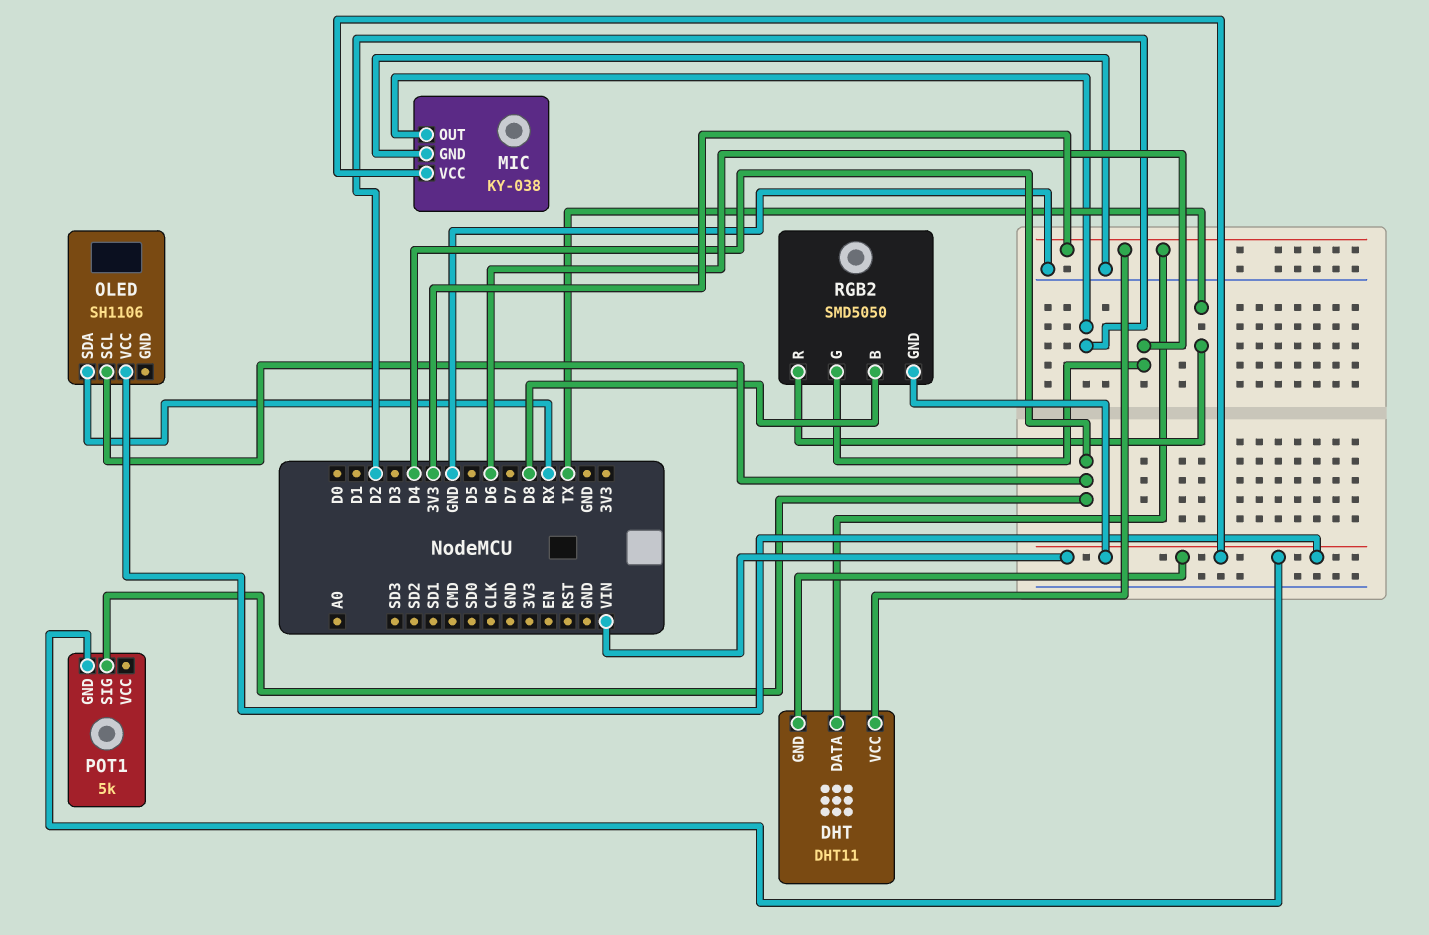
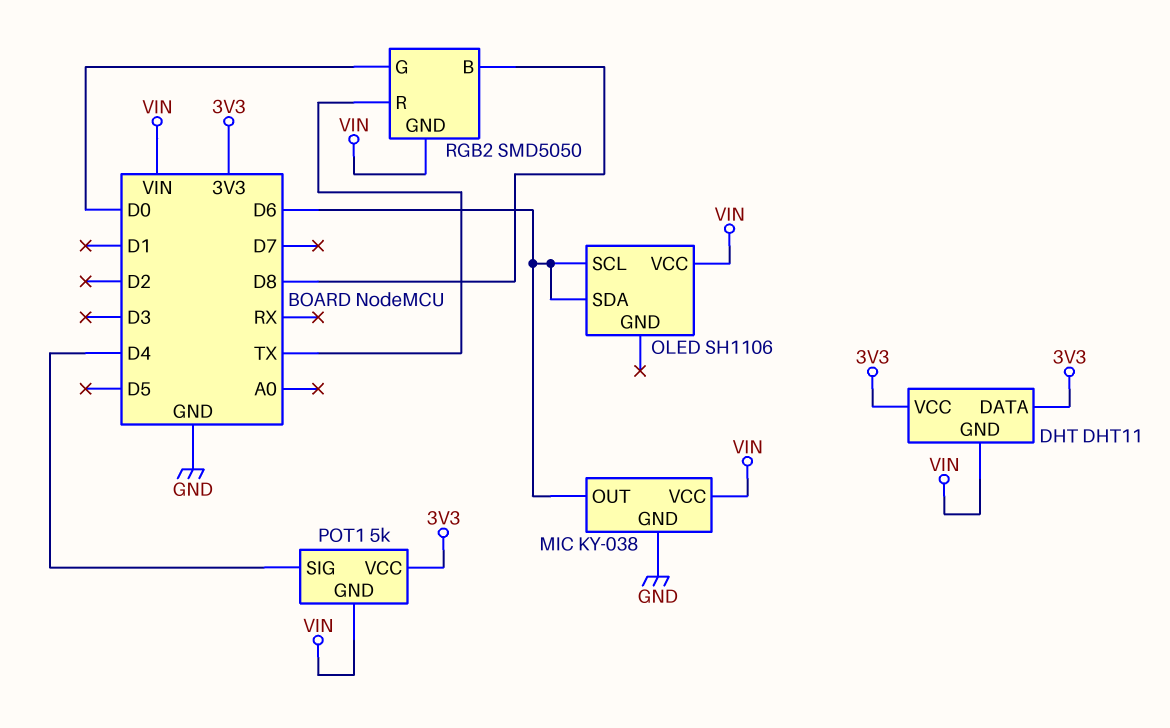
MIC pin OUT: D2 -> D6
OLED pin SCL: D4 -> D6
OLED pin SDA: RX -> D6
POT1 pin VCC: none -> 3V3
RGB2 pin G: D6 -> D0

